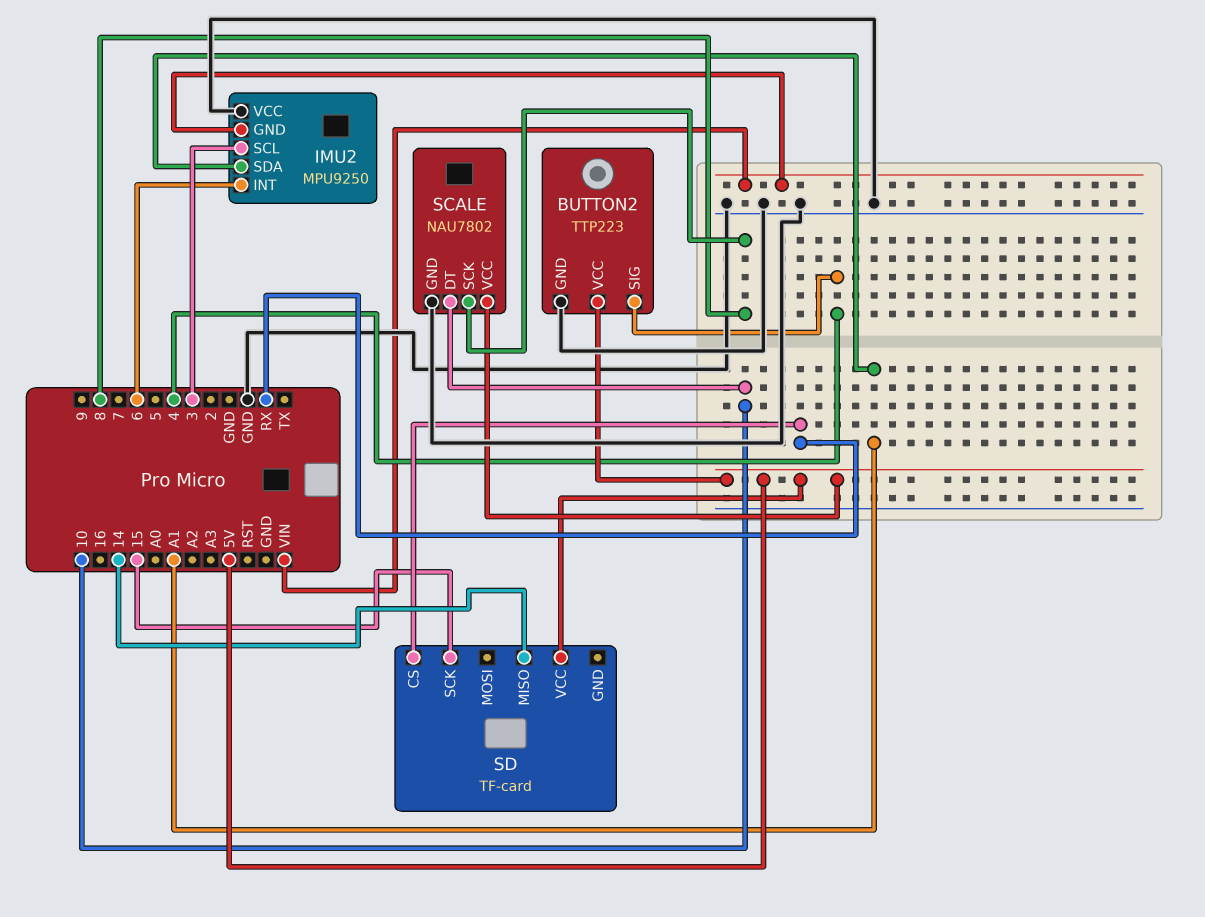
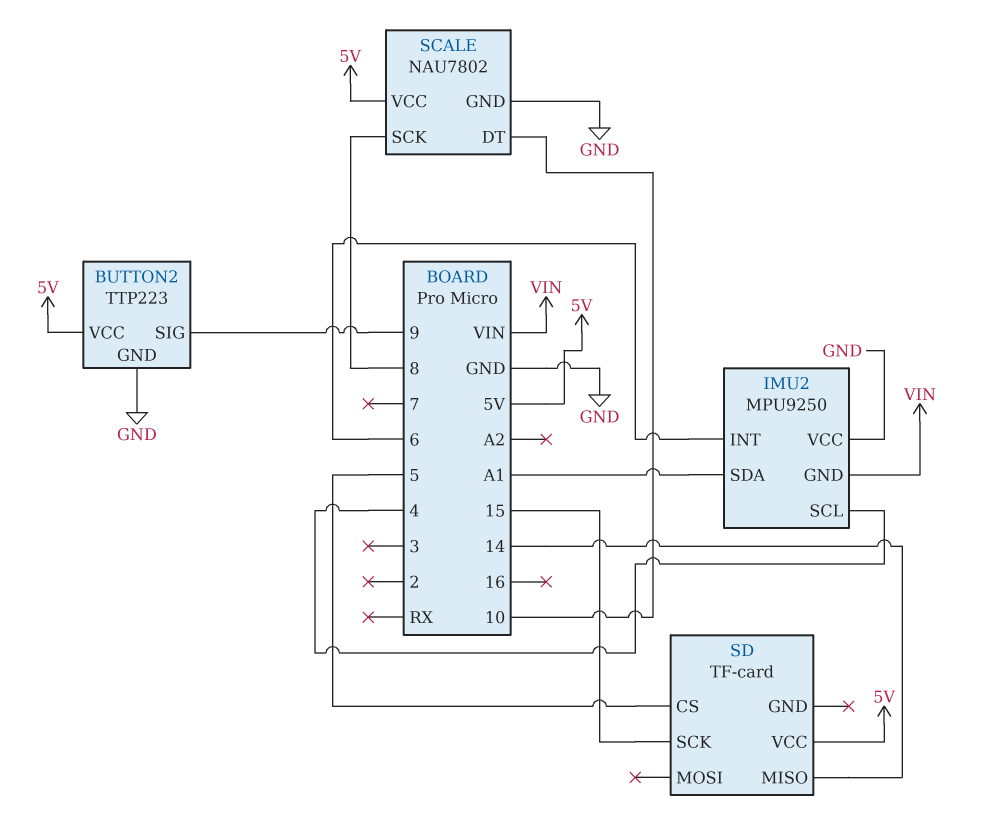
BUTTON2 pin SIG: 4 -> 9
IMU2 pin SCL: 3 -> 4
SD pin CS: RX -> 5

